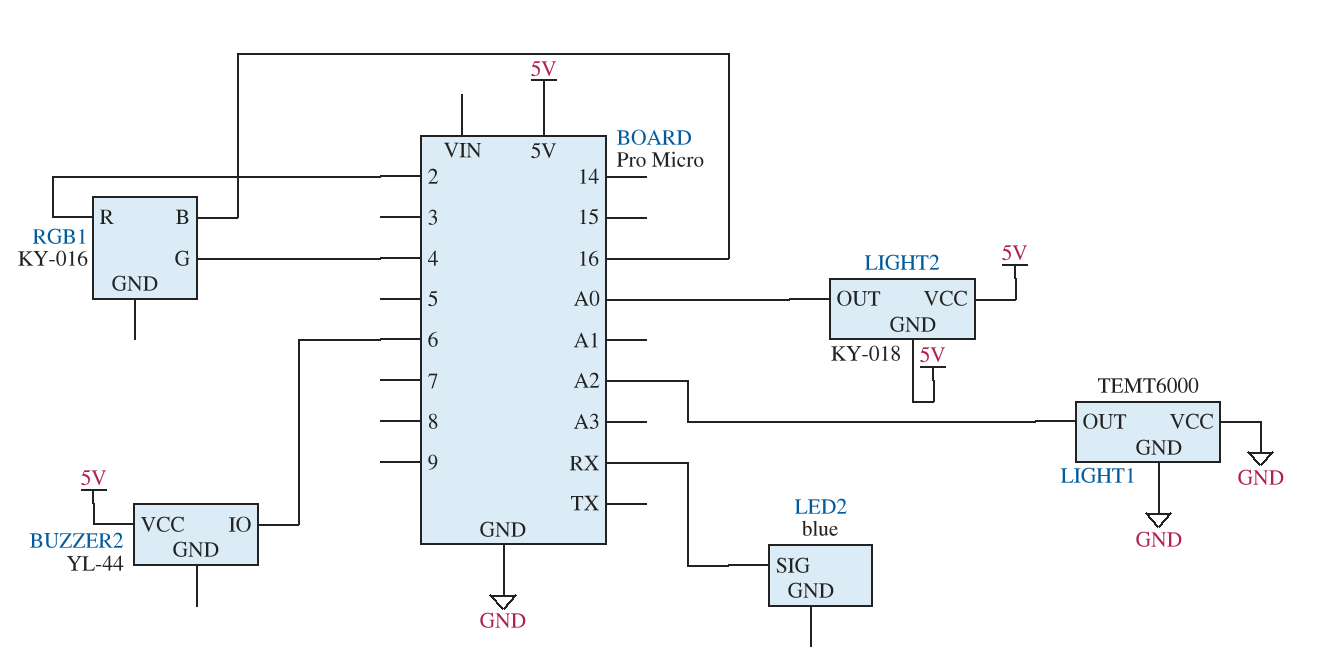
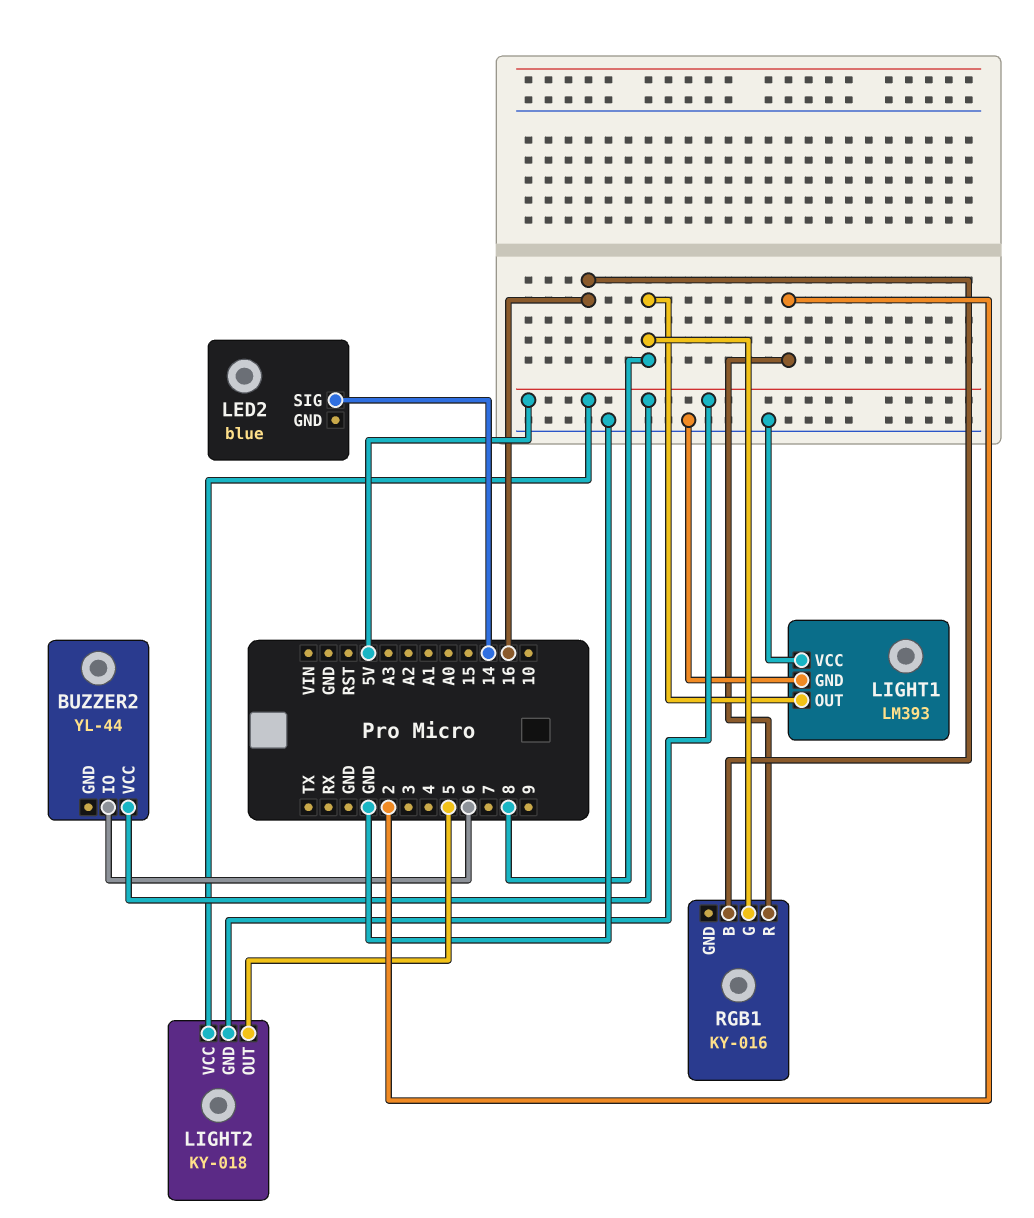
LED2 pin SIG: RX -> 14
LIGHT1: TEMT6000 -> LM393
LIGHT1 pin OUT: A2 -> 8
LIGHT2 pin OUT: A0 -> 5
RGB1 pin G: 4 -> 8

